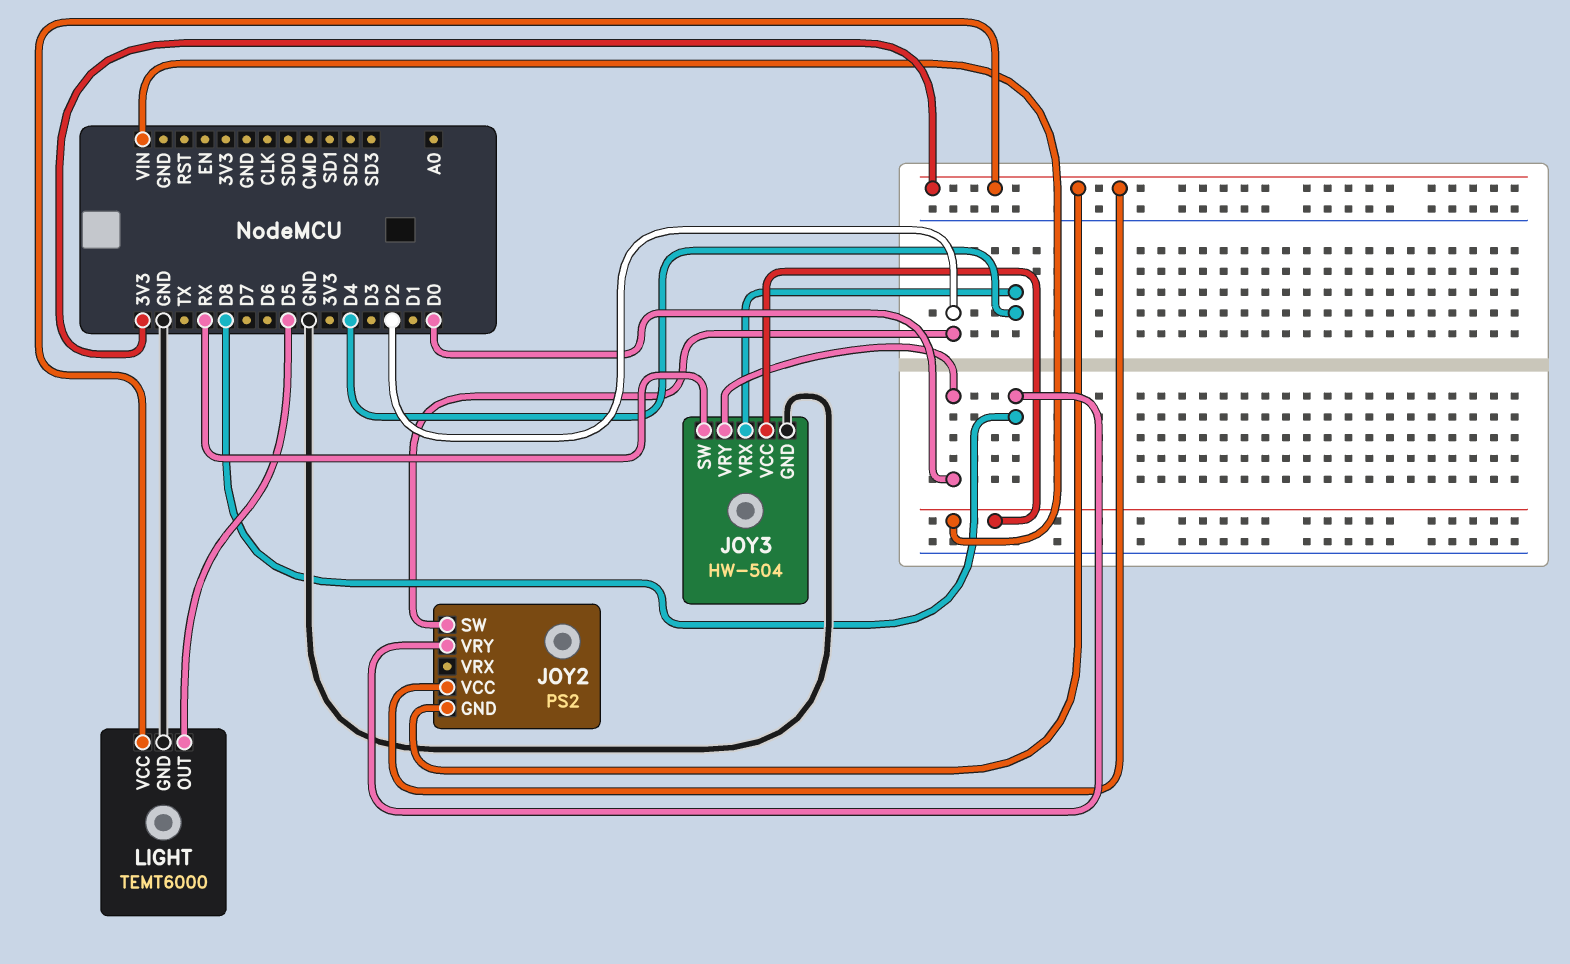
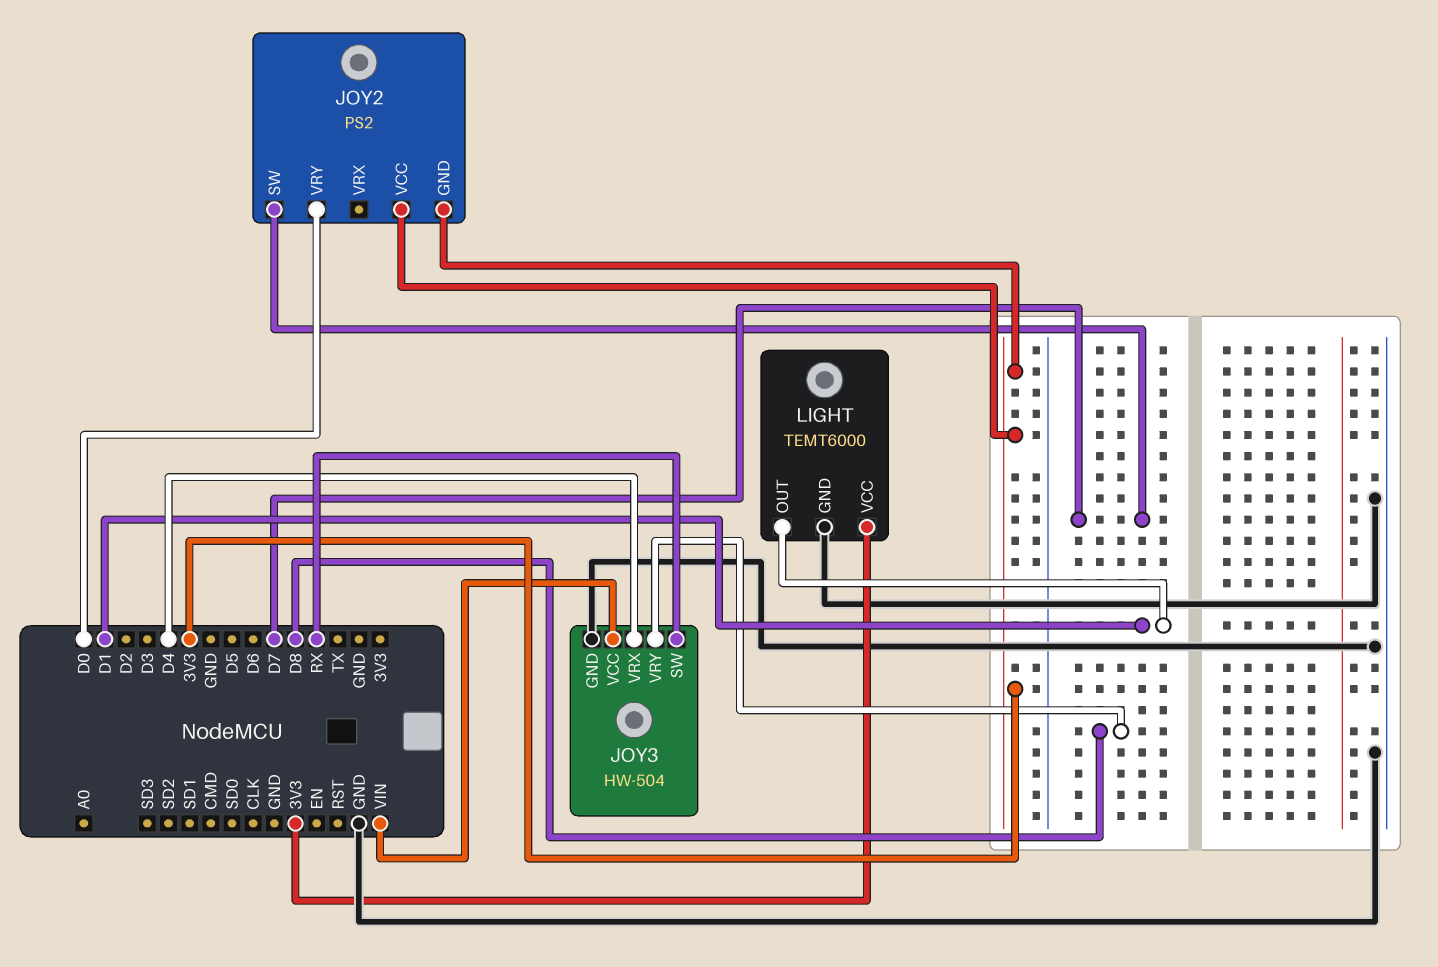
JOY2 pin SW: D2 -> D7
JOY2 pin VRY: D8 -> D0
JOY3 pin VRY: D0 -> D8
LIGHT pin OUT: D5 -> D1

